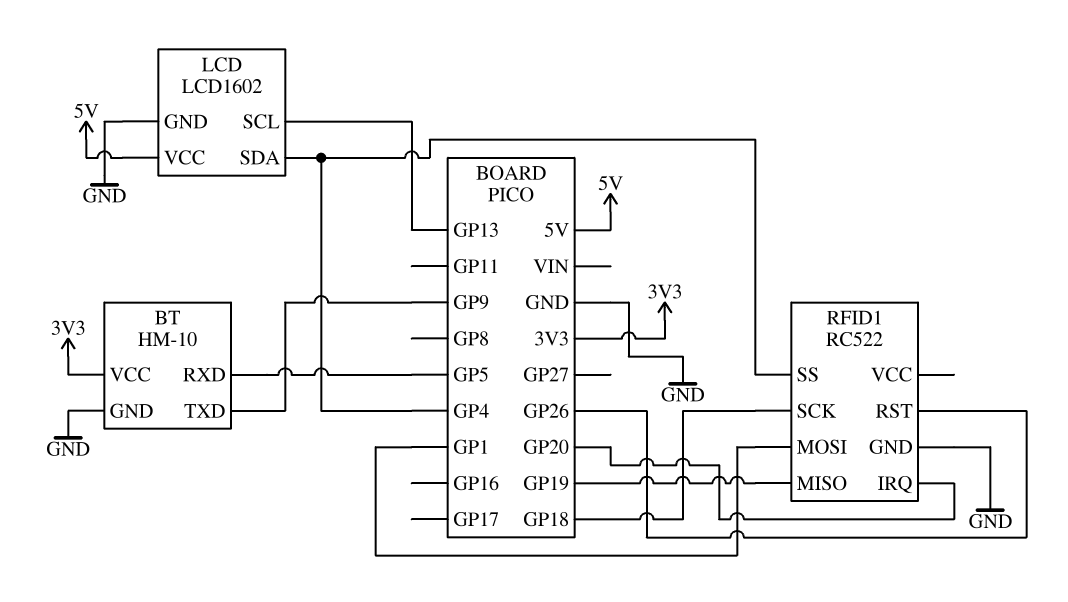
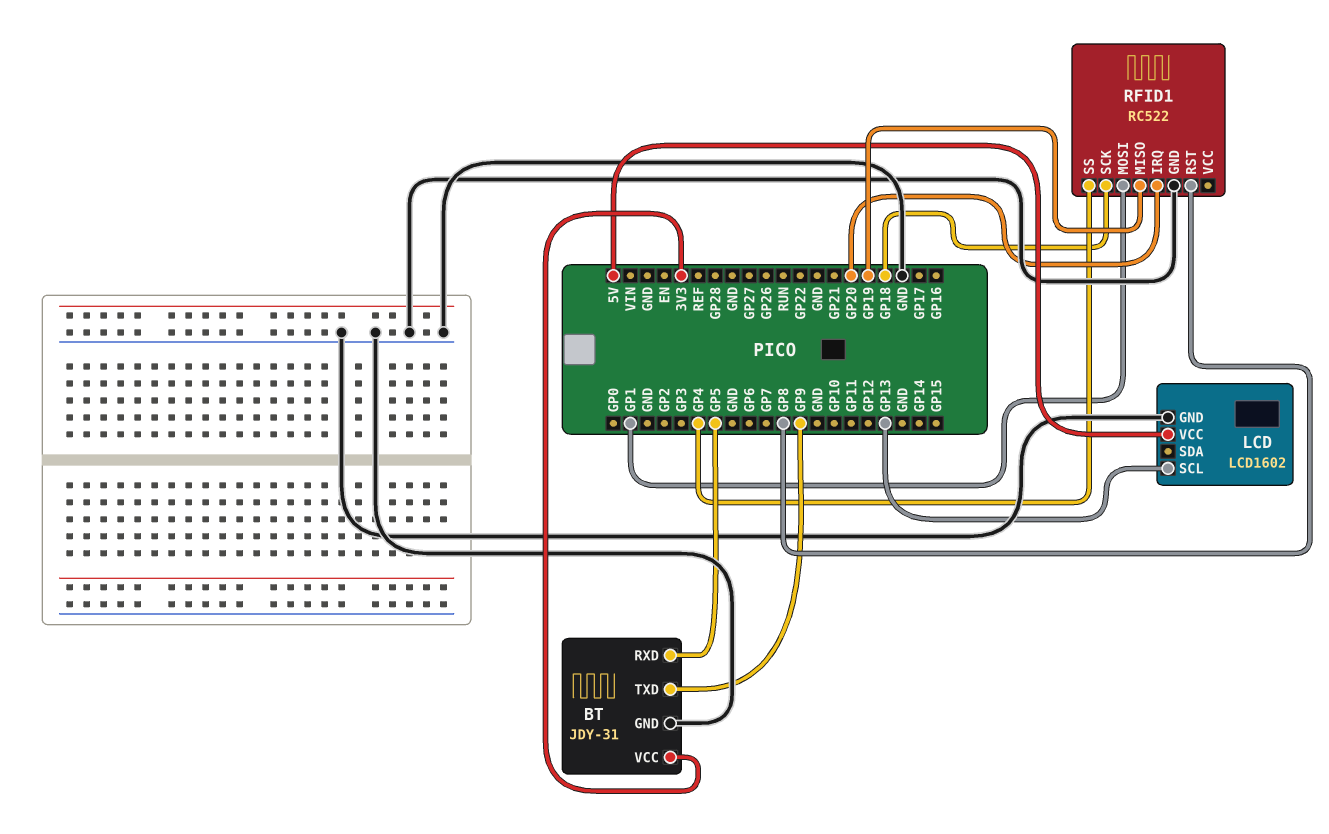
BT: HM-10 -> JDY-31
LCD pin SDA: GP4 -> none
RFID1 pin RST: GP26 -> GP8

